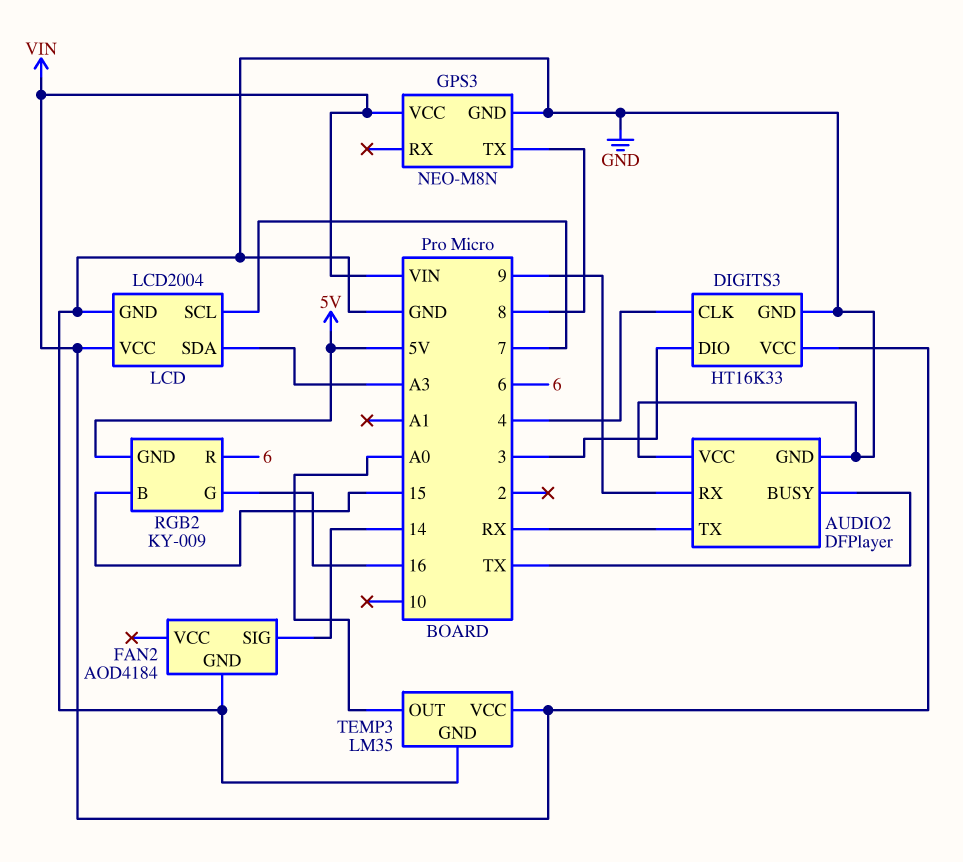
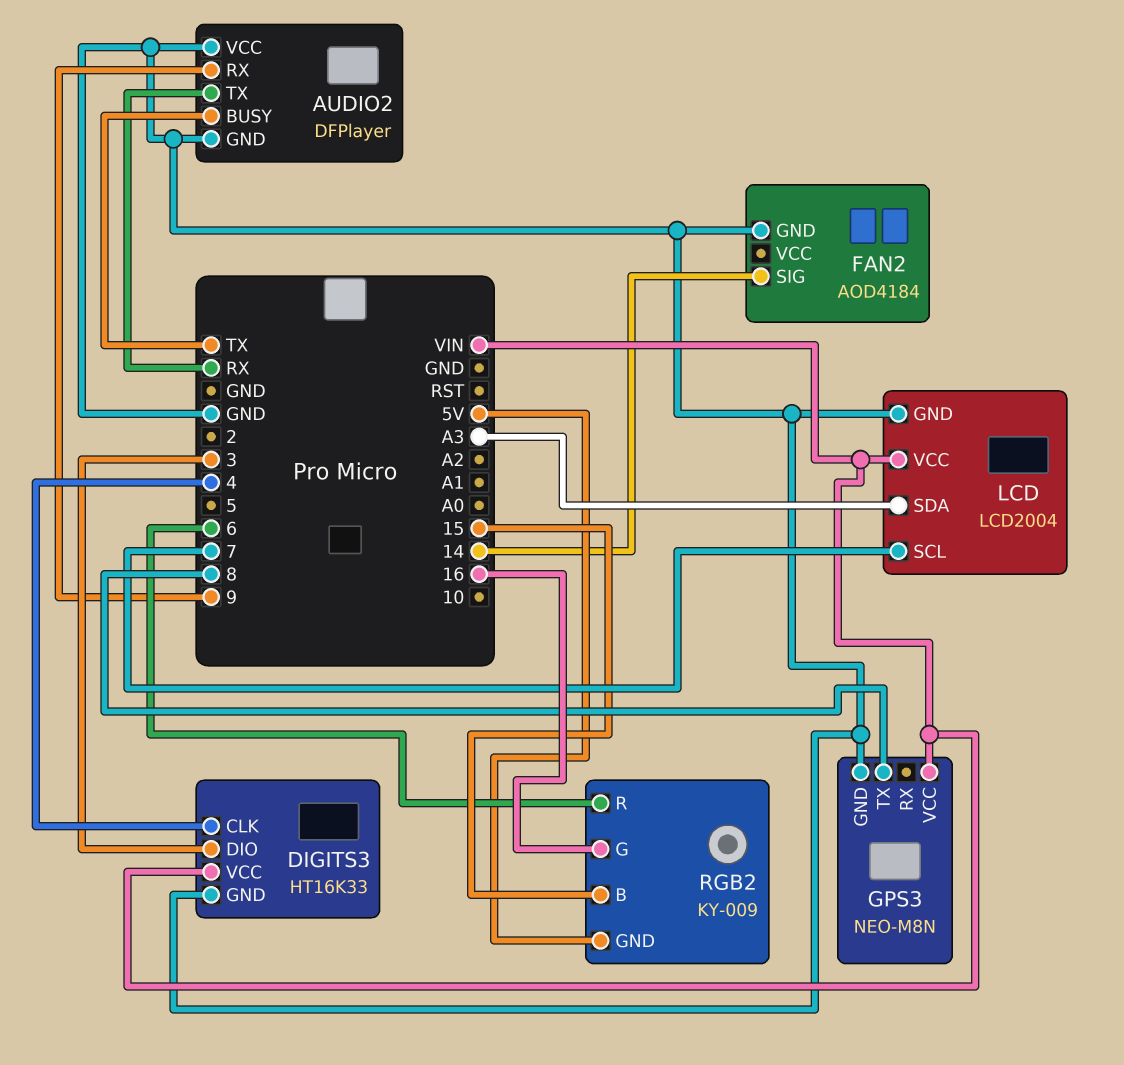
TEMP3: LM35 -> none
TEMP3 pin GND: GND -> none
TEMP3 pin OUT: A0 -> none
TEMP3 pin VCC: VIN -> none

